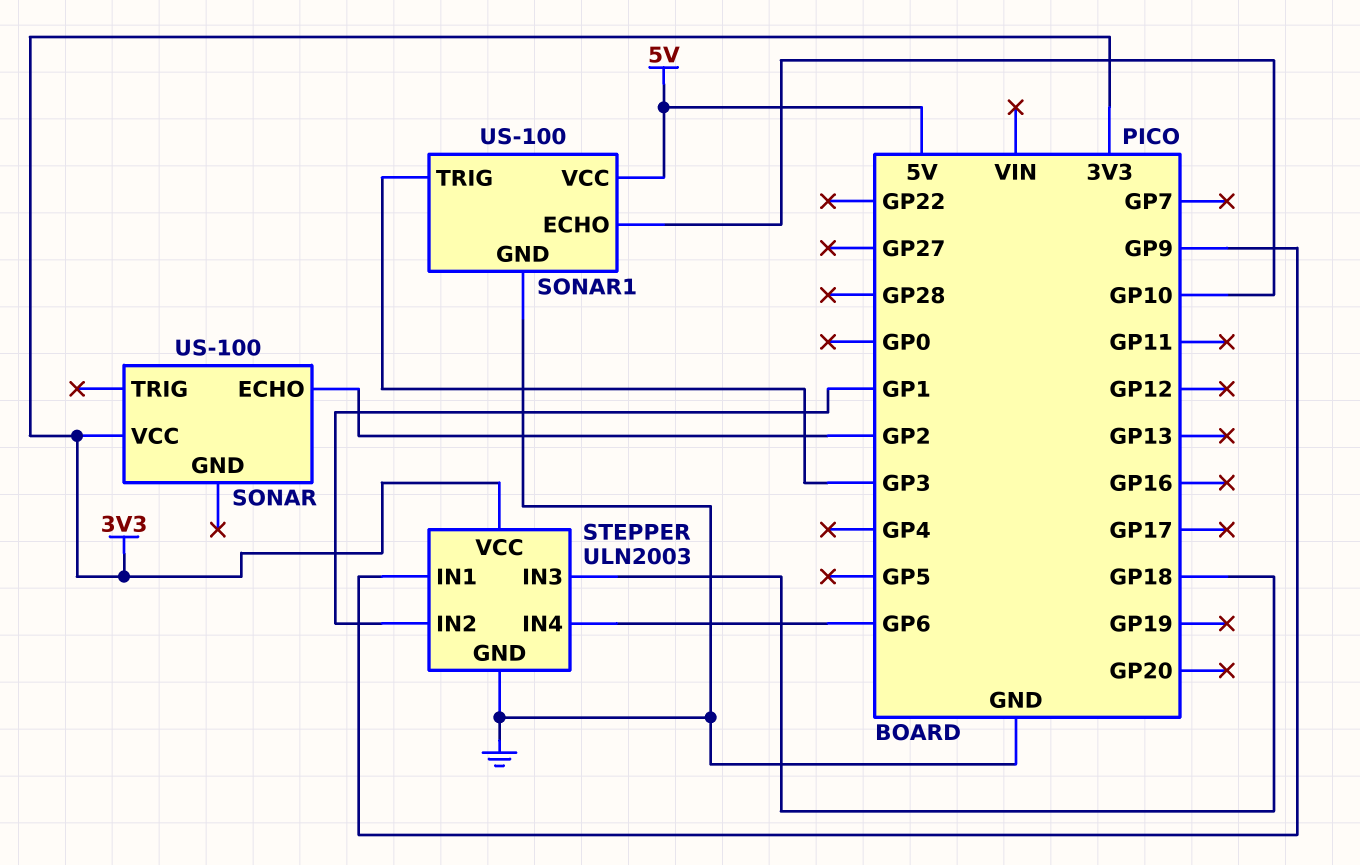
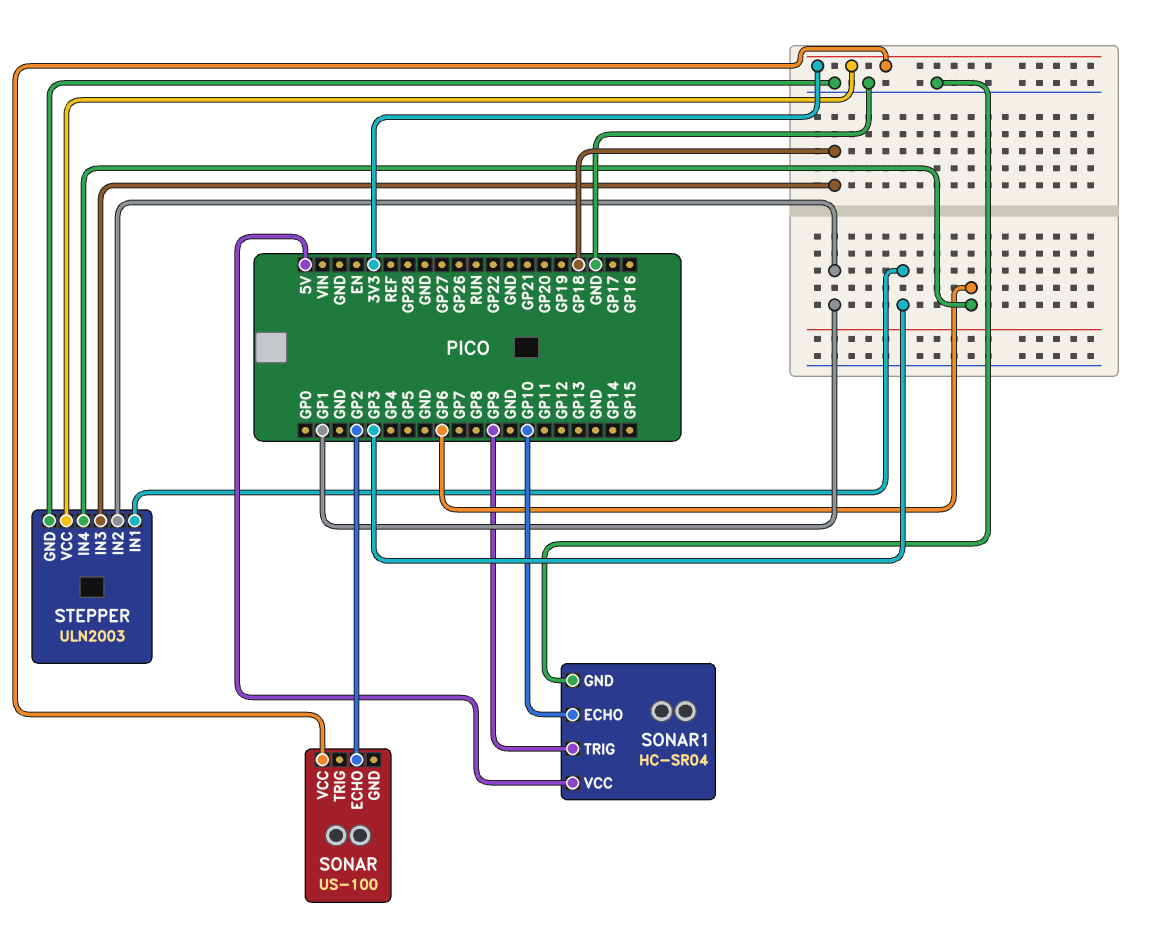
SONAR1: US-100 -> HC-SR04
SONAR1 pin TRIG: GP3 -> GP9
STEPPER pin IN1: GP9 -> GP3

